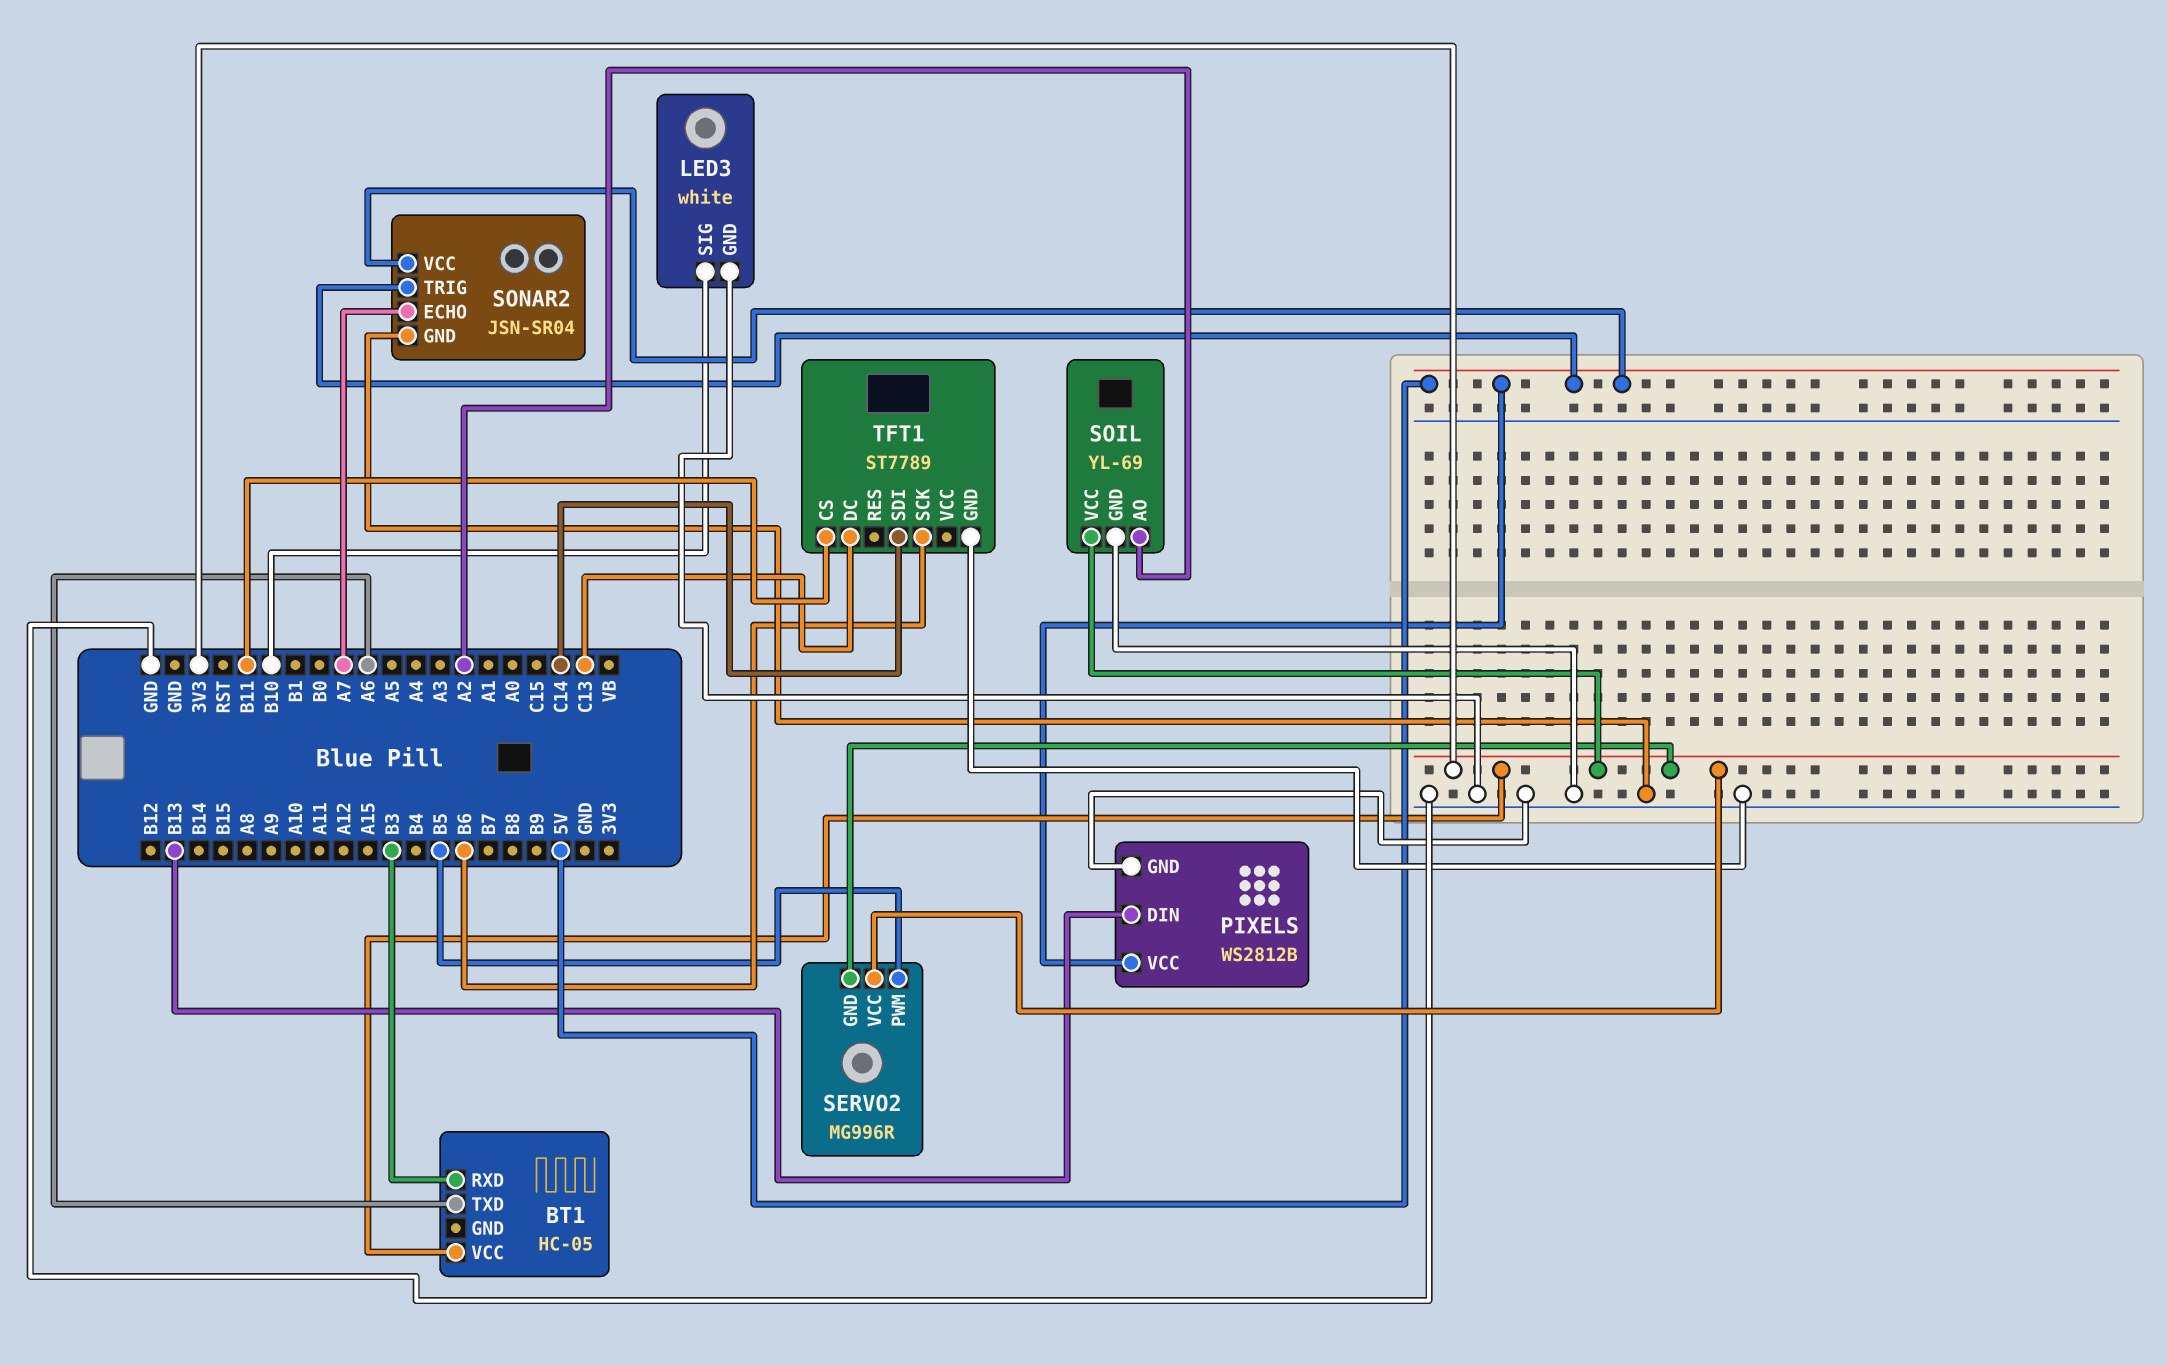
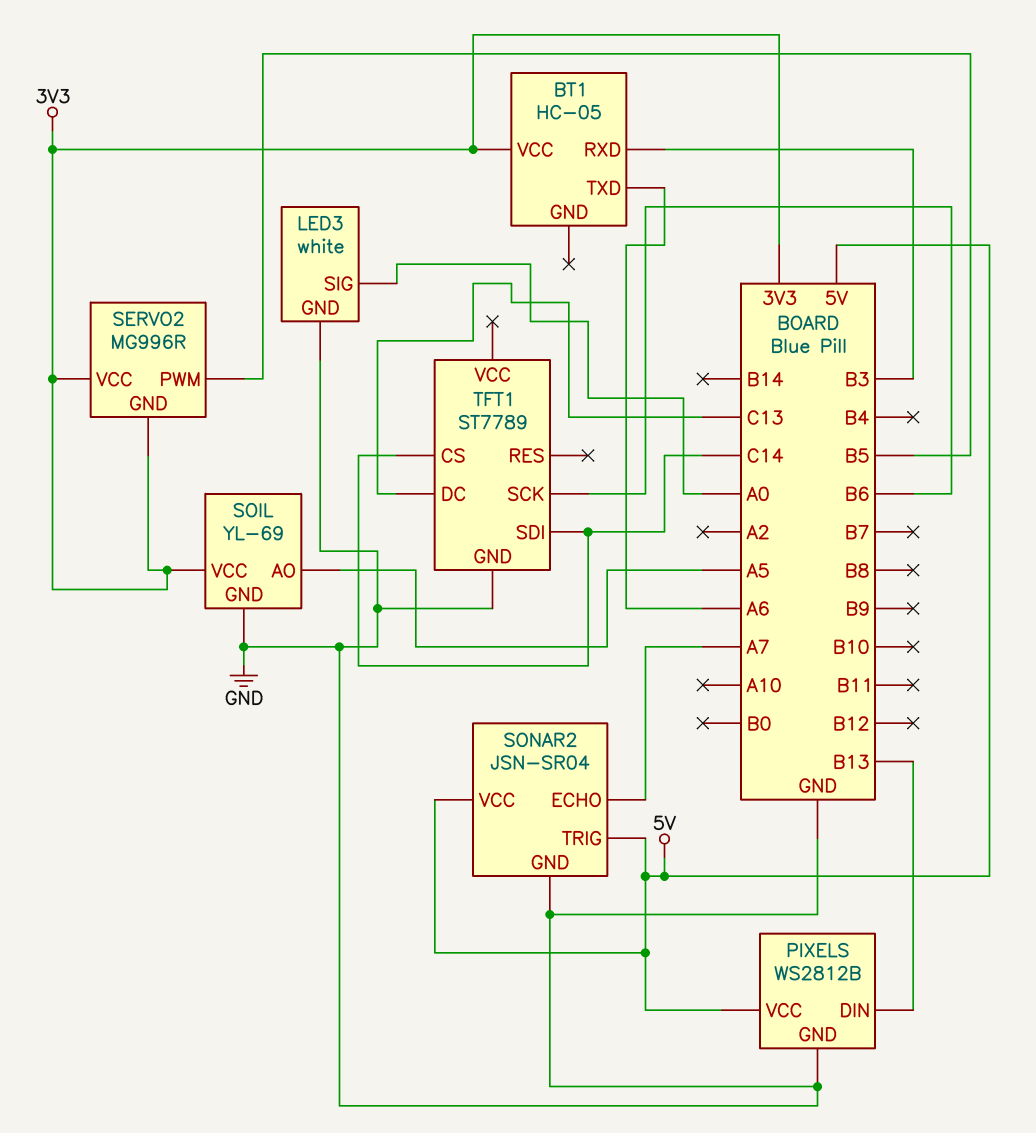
LED3 pin SIG: B10 -> A0
SOIL pin AO: A2 -> A5
TFT1 pin CS: B11 -> C14

